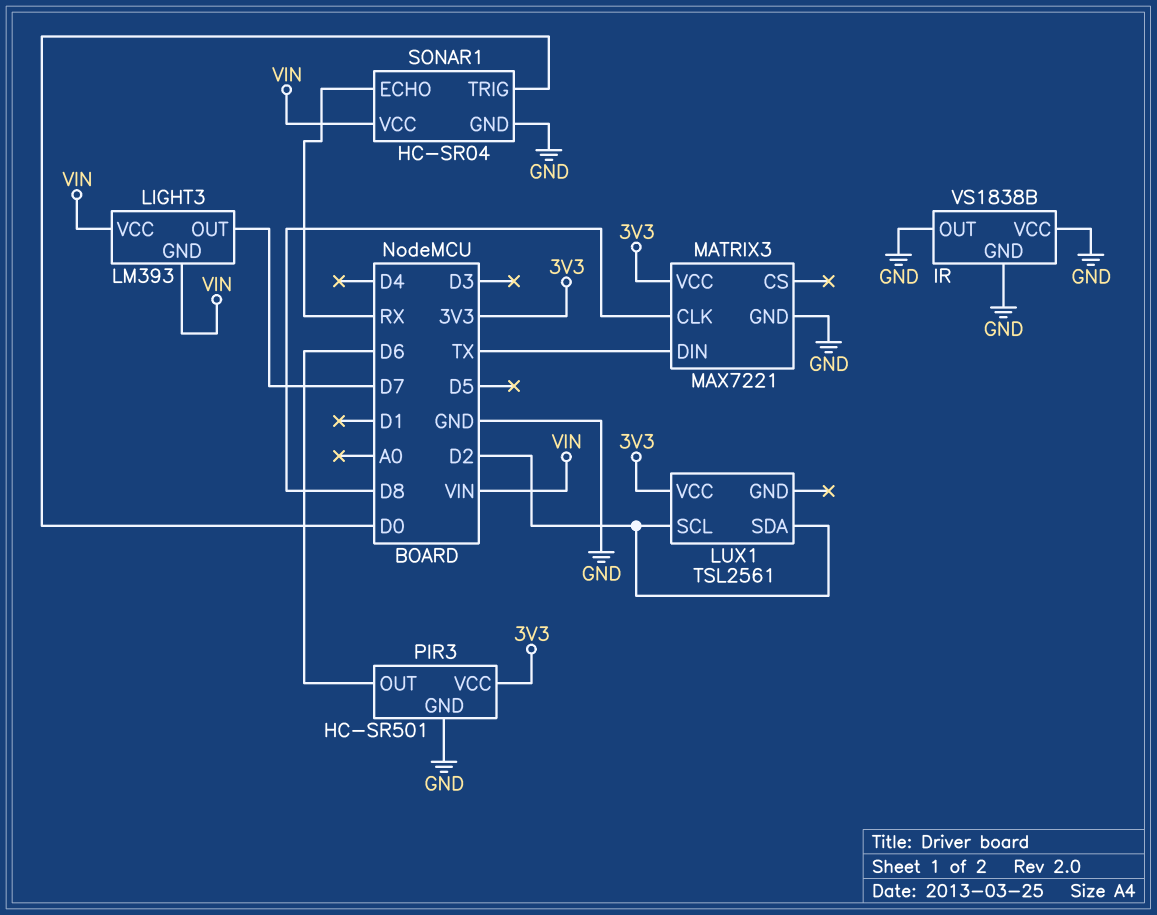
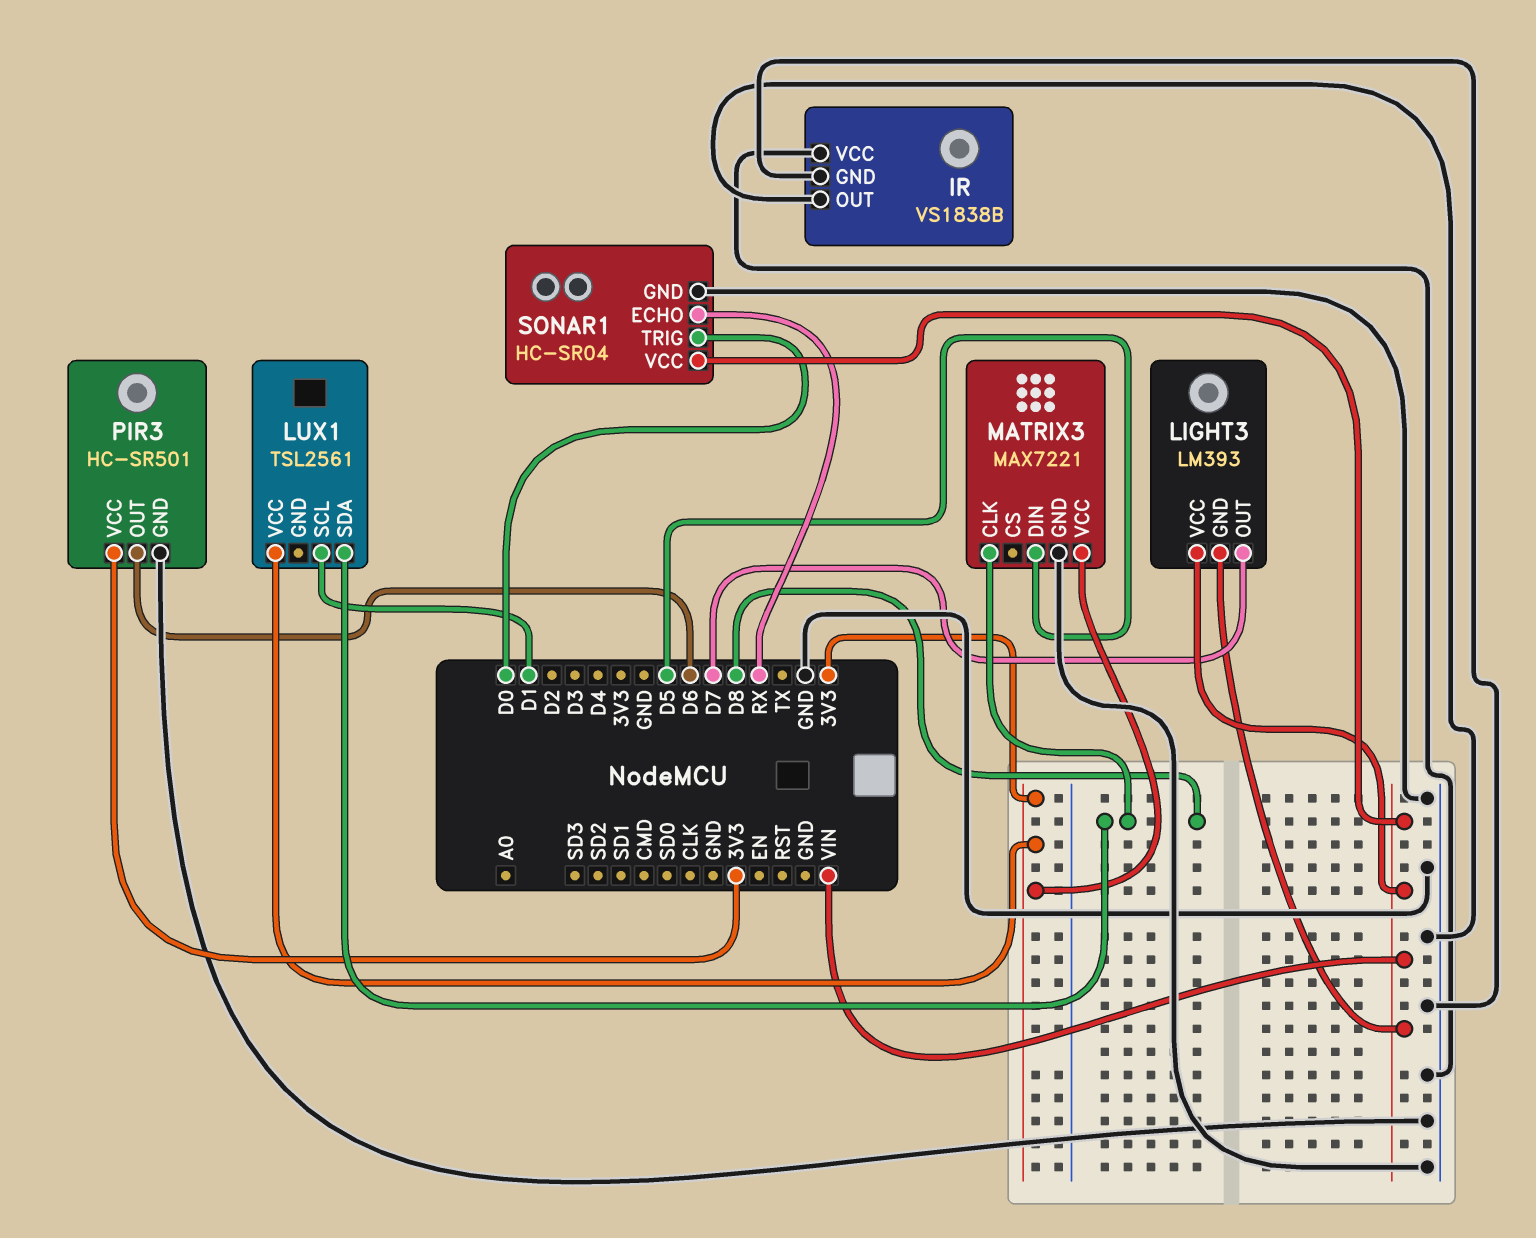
LUX1 pin SCL: D2 -> D1
LUX1 pin SDA: D2 -> D8
MATRIX3 pin DIN: TX -> D5

